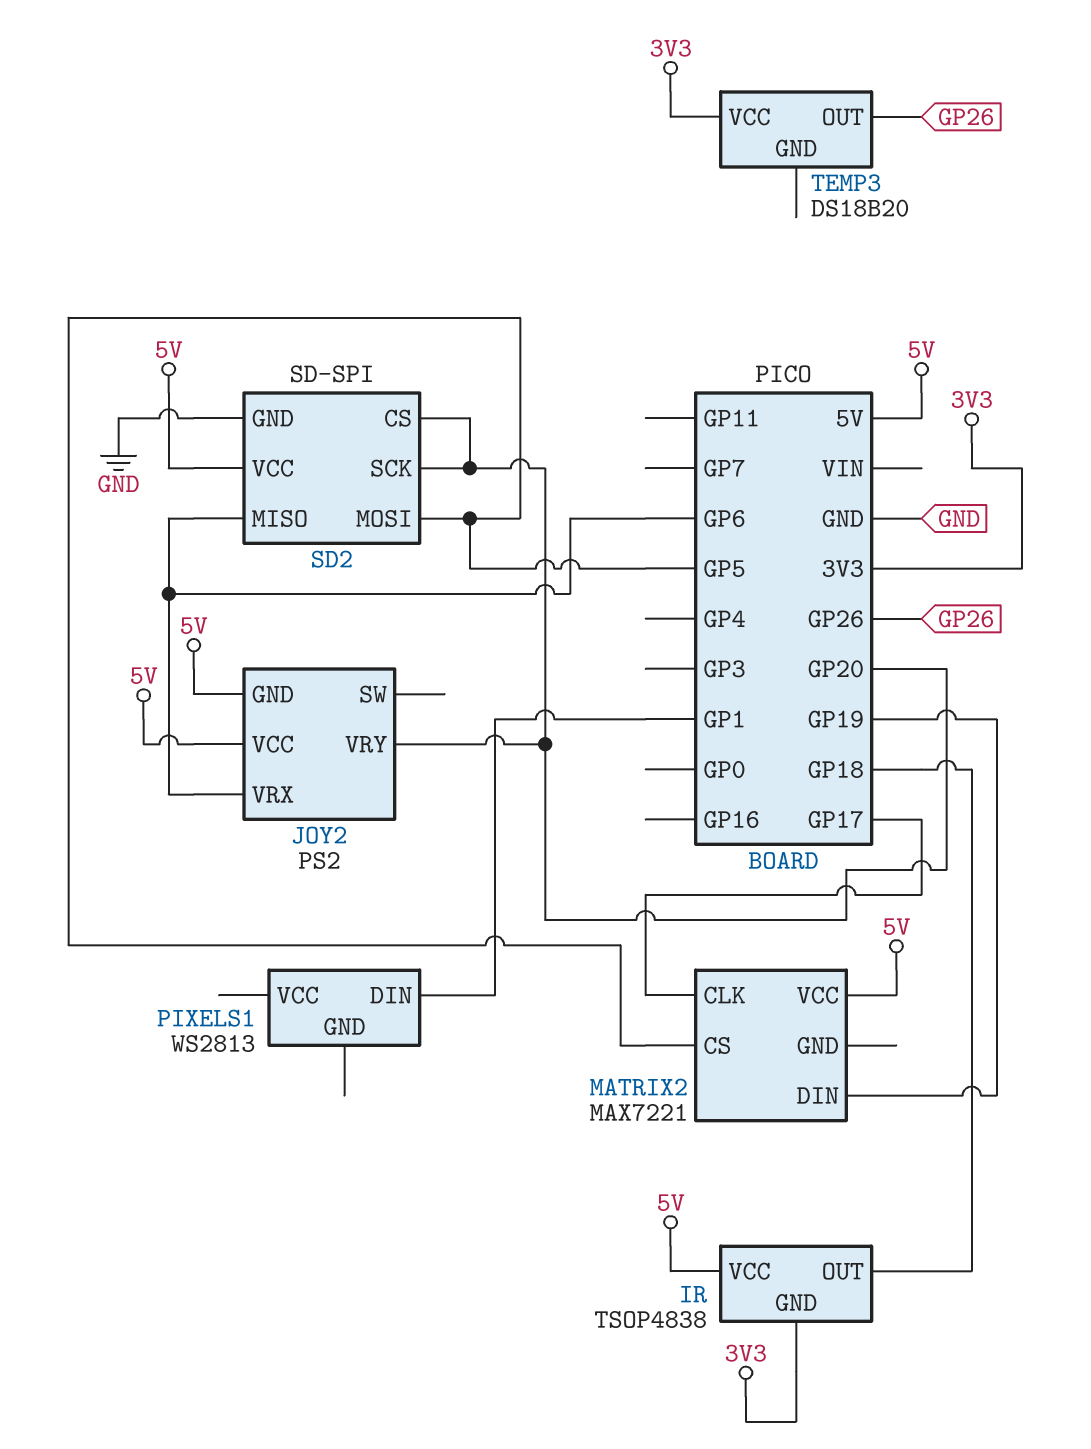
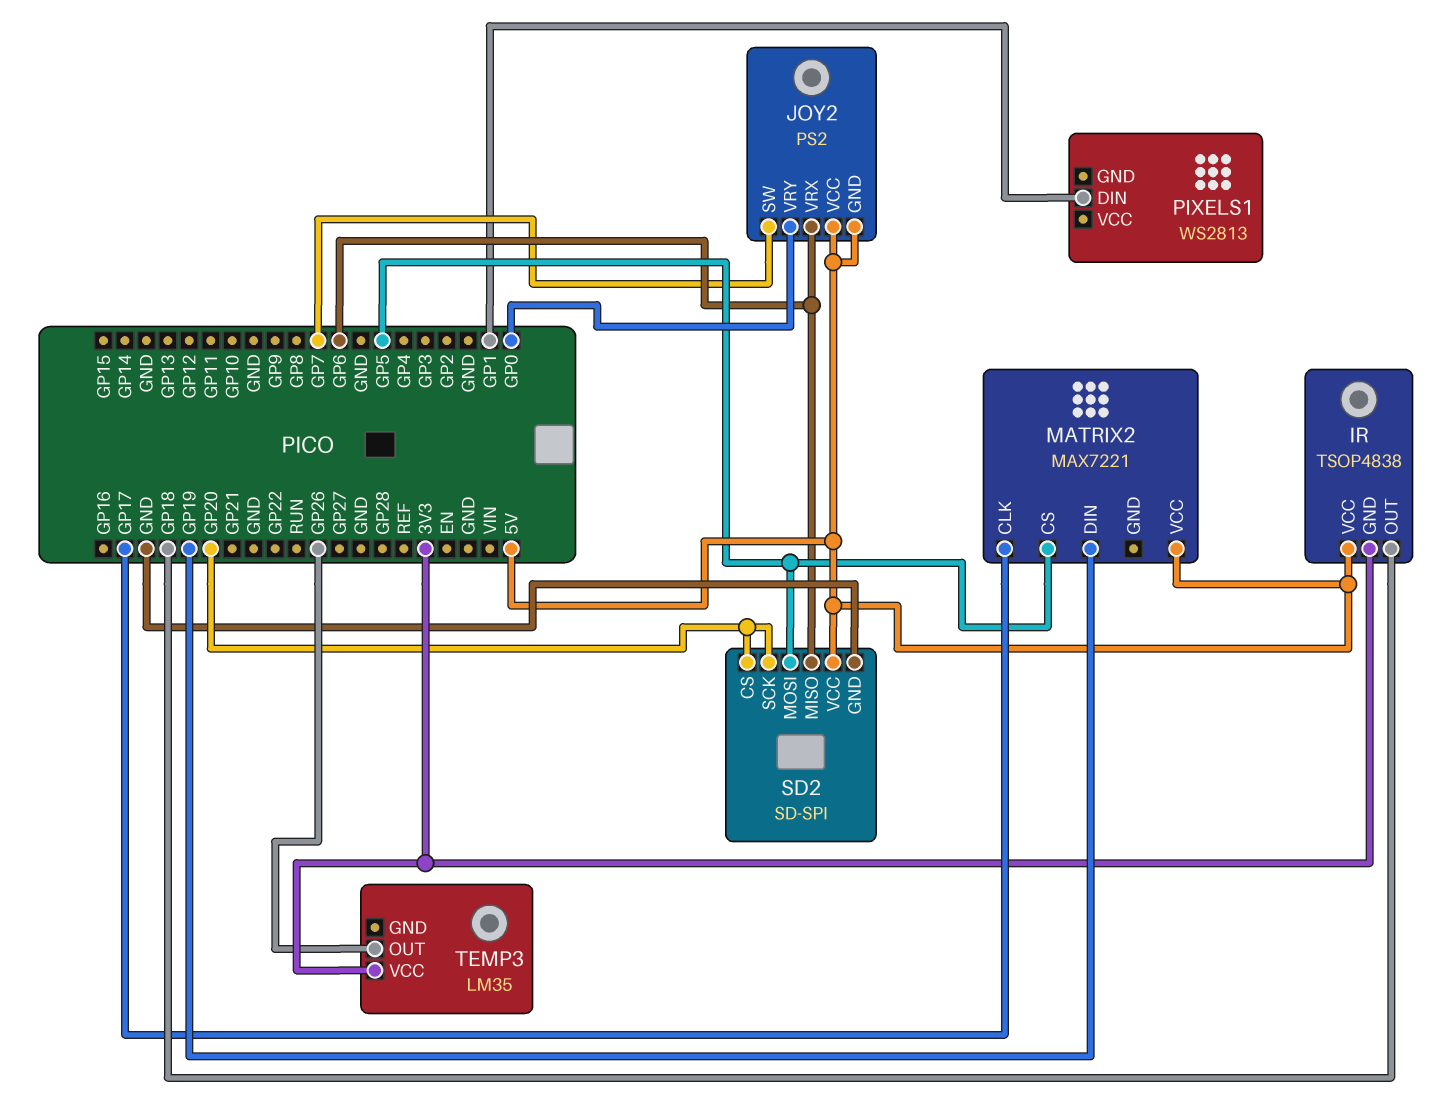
JOY2 pin SW: none -> GP7
JOY2 pin VRY: GP20 -> GP0
TEMP3: DS18B20 -> LM35

